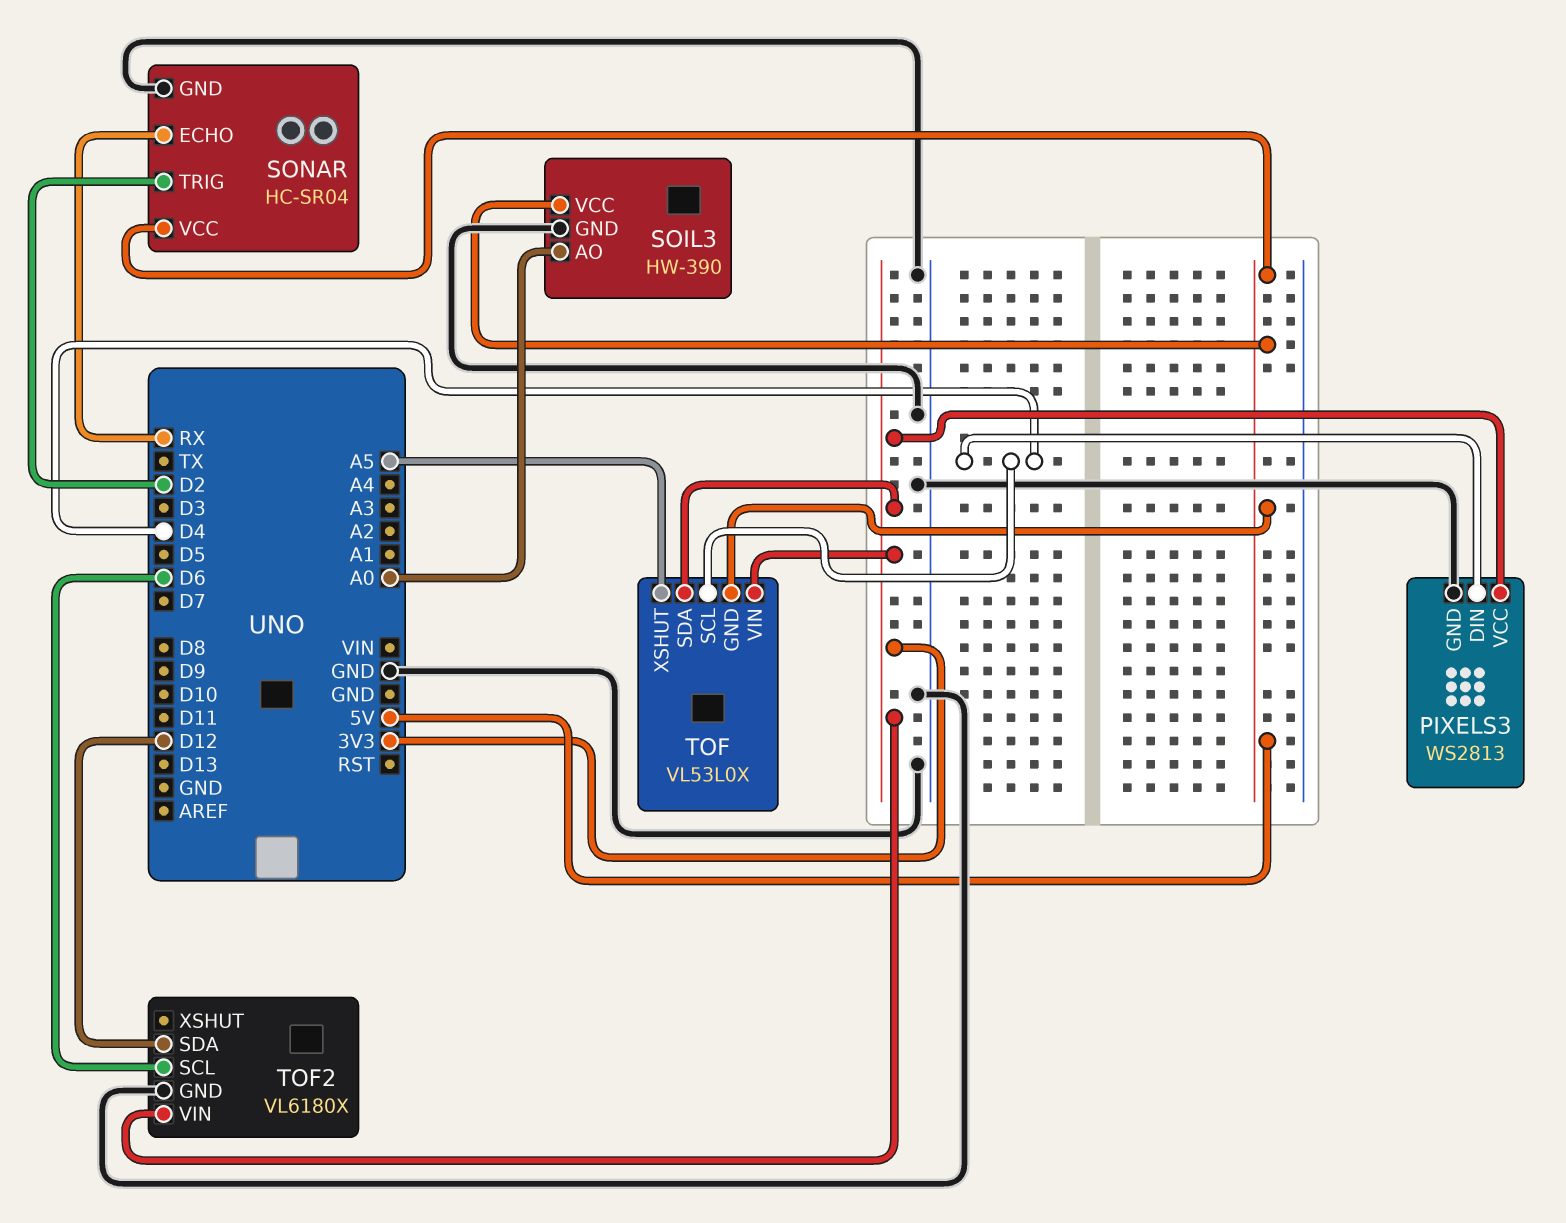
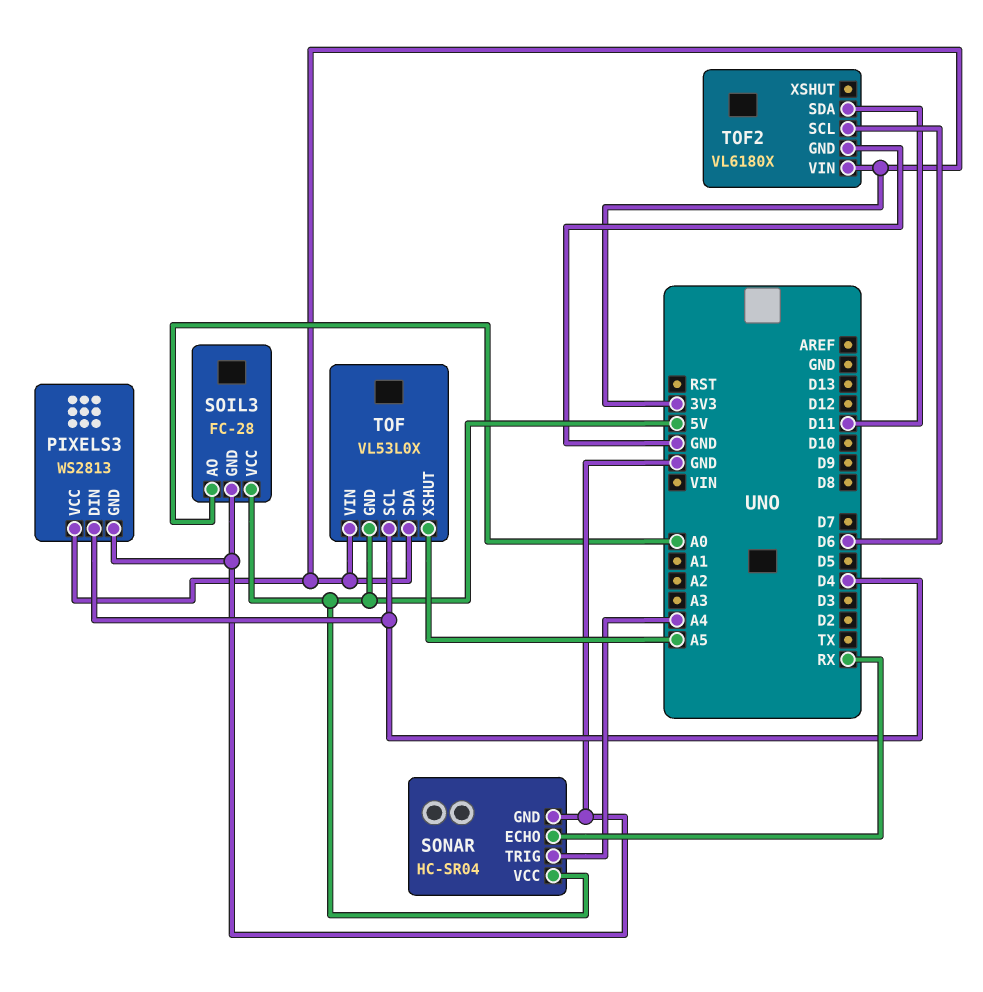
SOIL3: HW-390 -> FC-28
SONAR pin TRIG: D2 -> A4
TOF2 pin SDA: D12 -> D11

